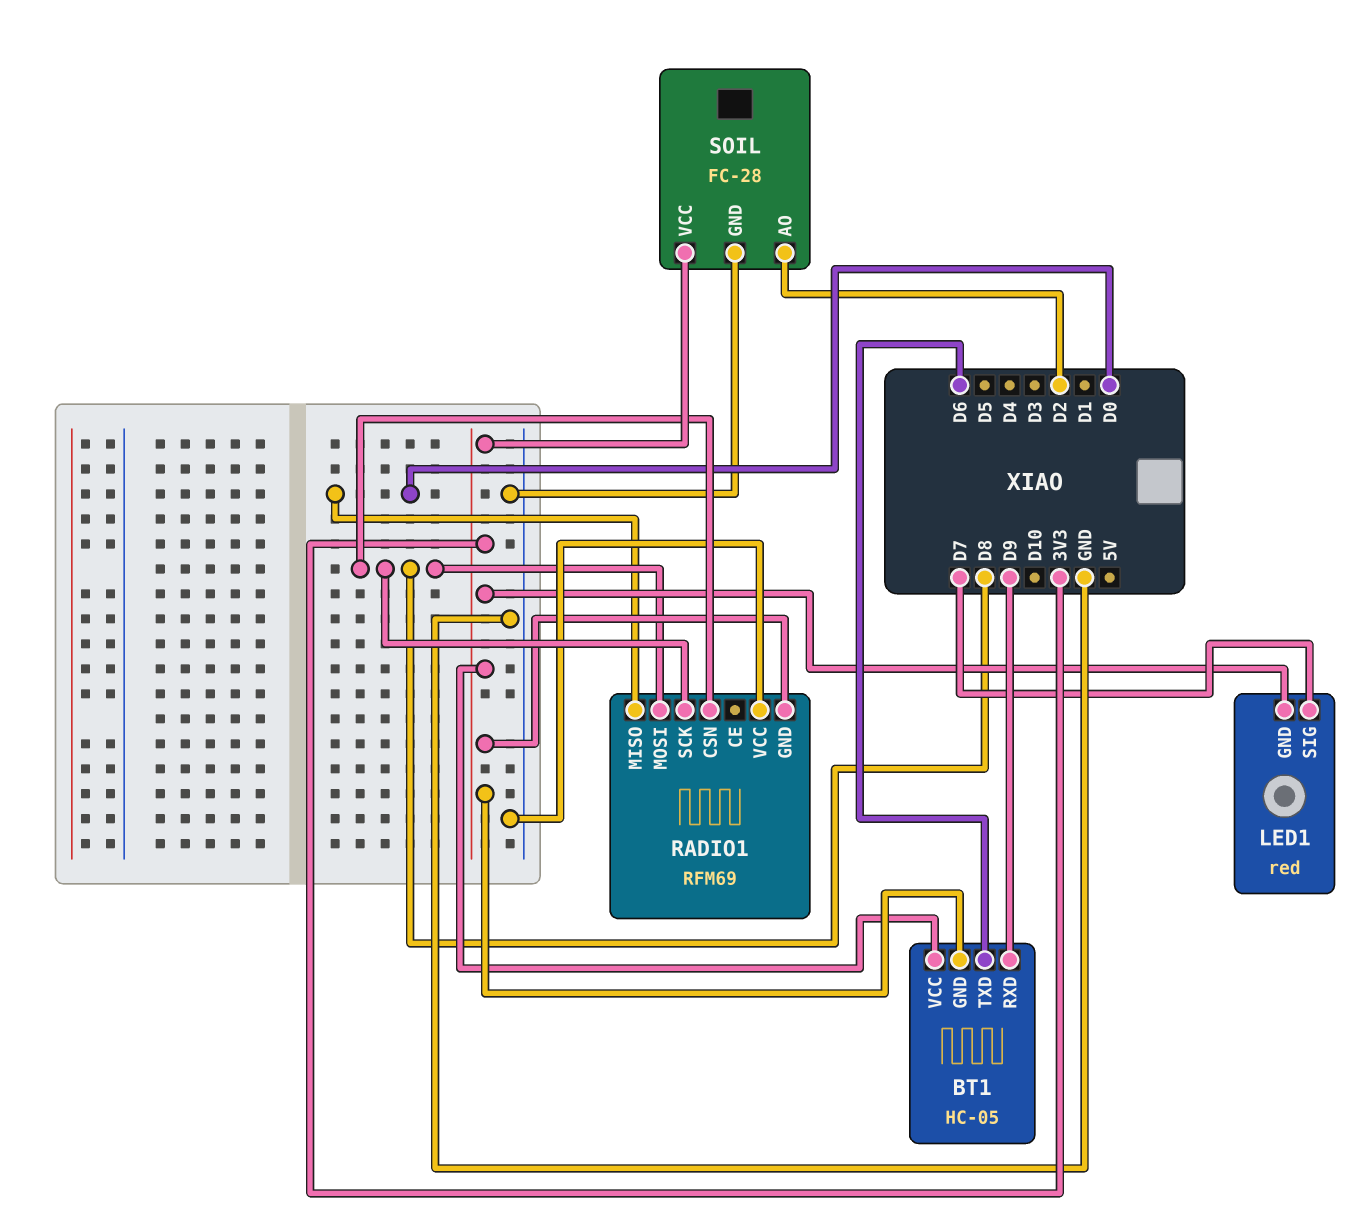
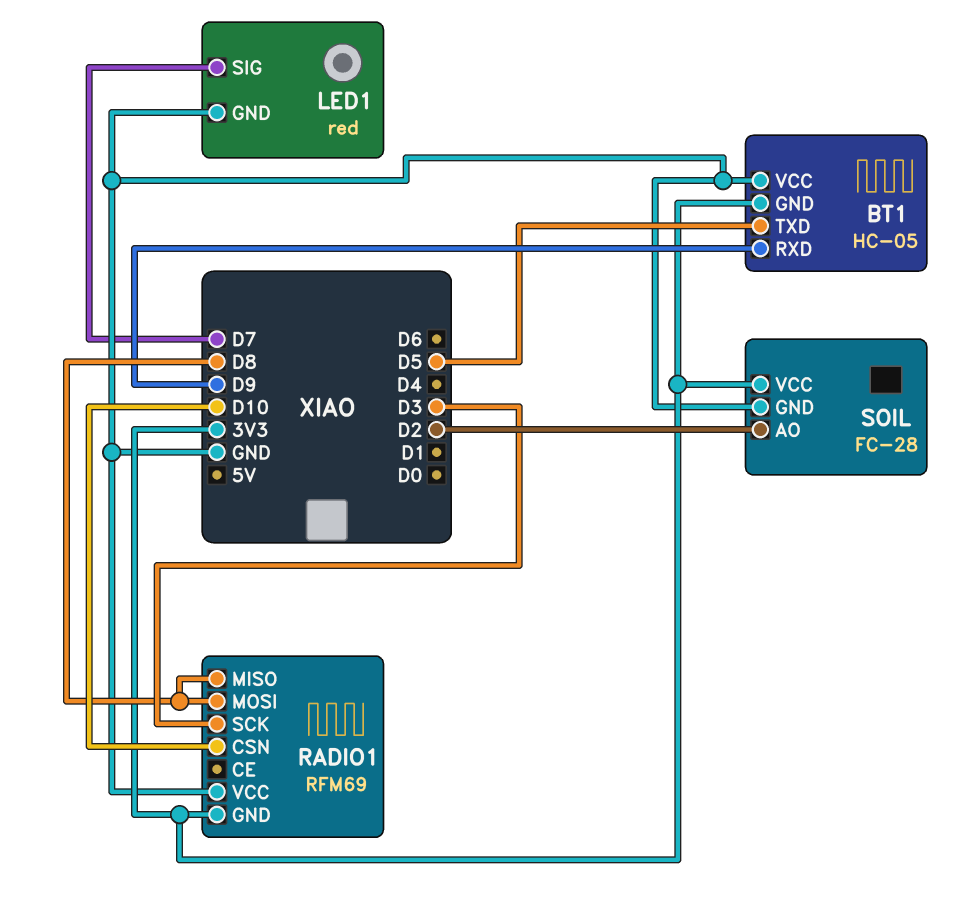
BT1 pin TXD: D6 -> D5
BT1 pin VCC: 3V3 -> GND
LED1 pin GND: 3V3 -> GND
RADIO1 pin CSN: D8 -> D10
RADIO1 pin MISO: D0 -> D8
RADIO1 pin SCK: D8 -> D3

